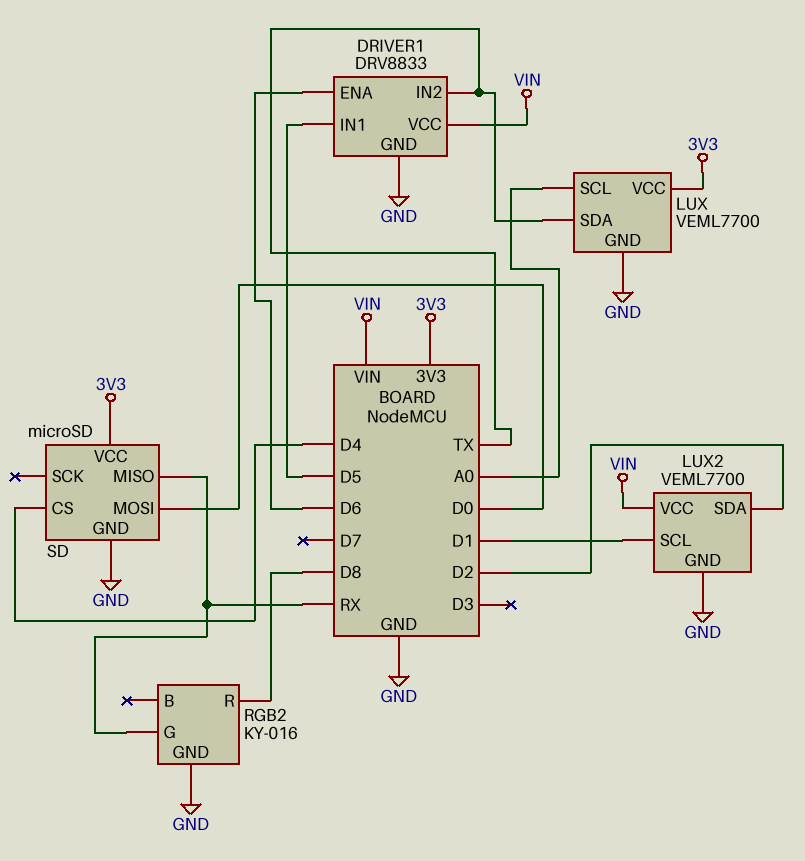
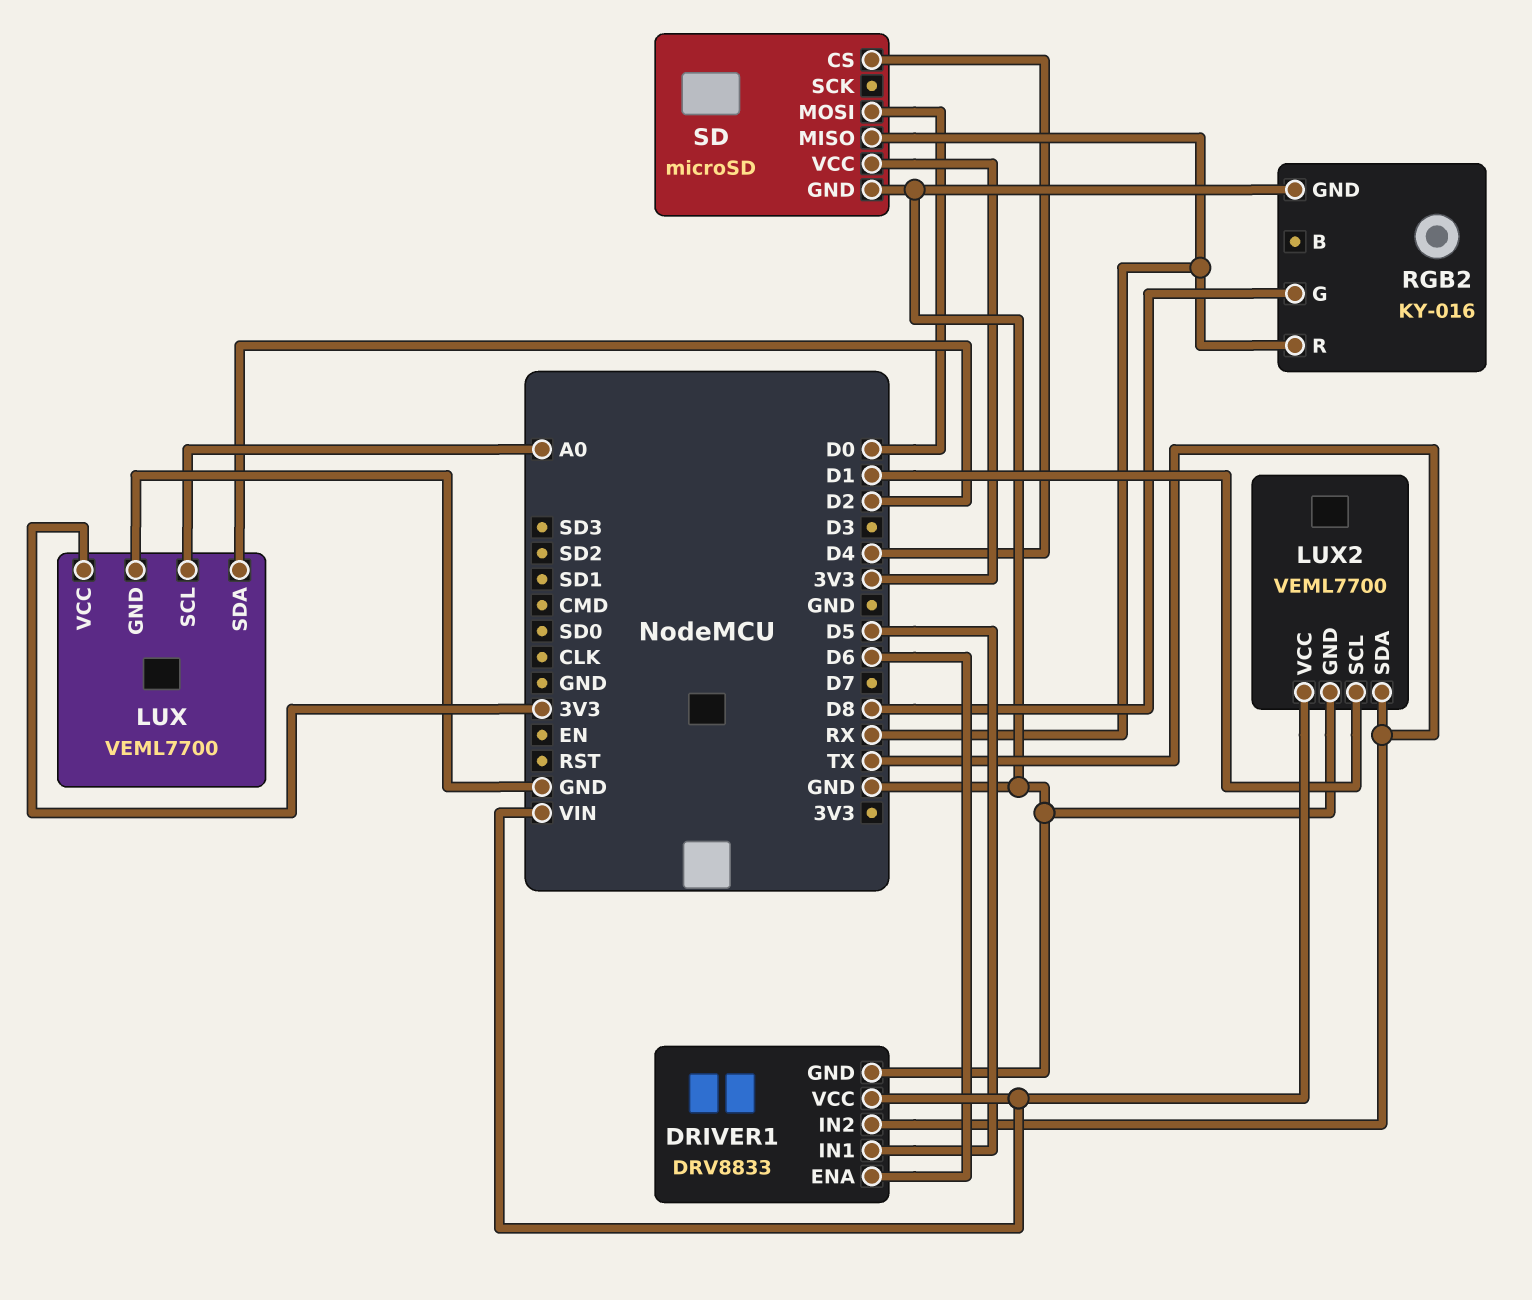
LUX pin SDA: TX -> D2
LUX2 pin SDA: D2 -> TX
RGB2 pin G: RX -> D8
RGB2 pin R: D8 -> RX

